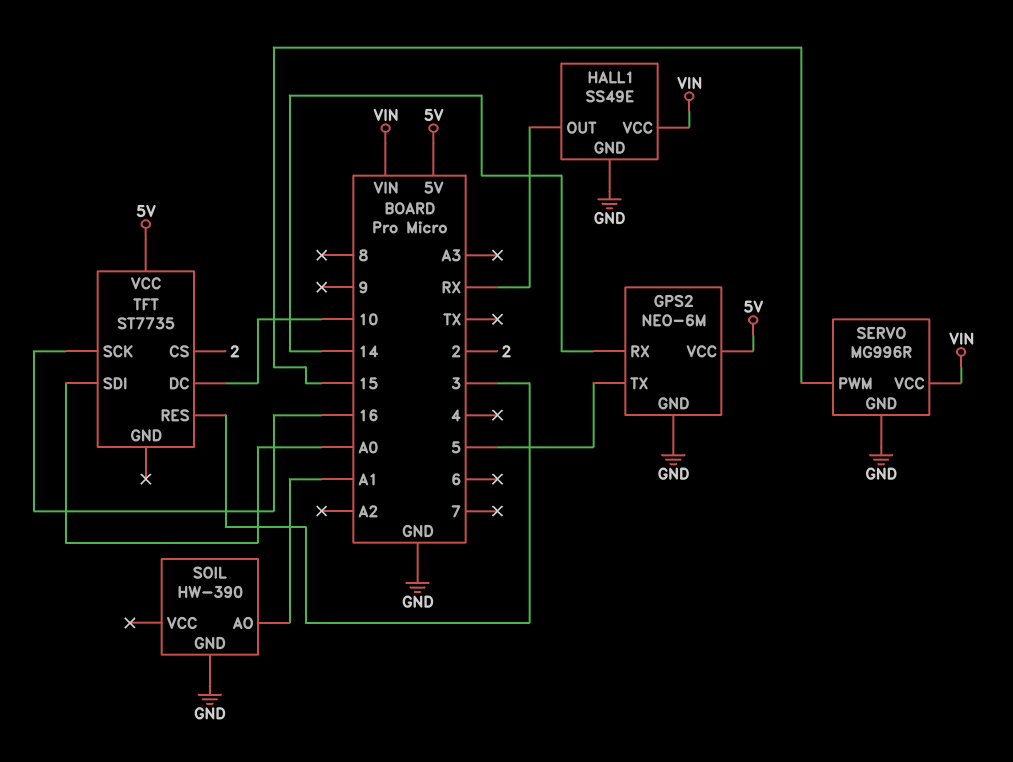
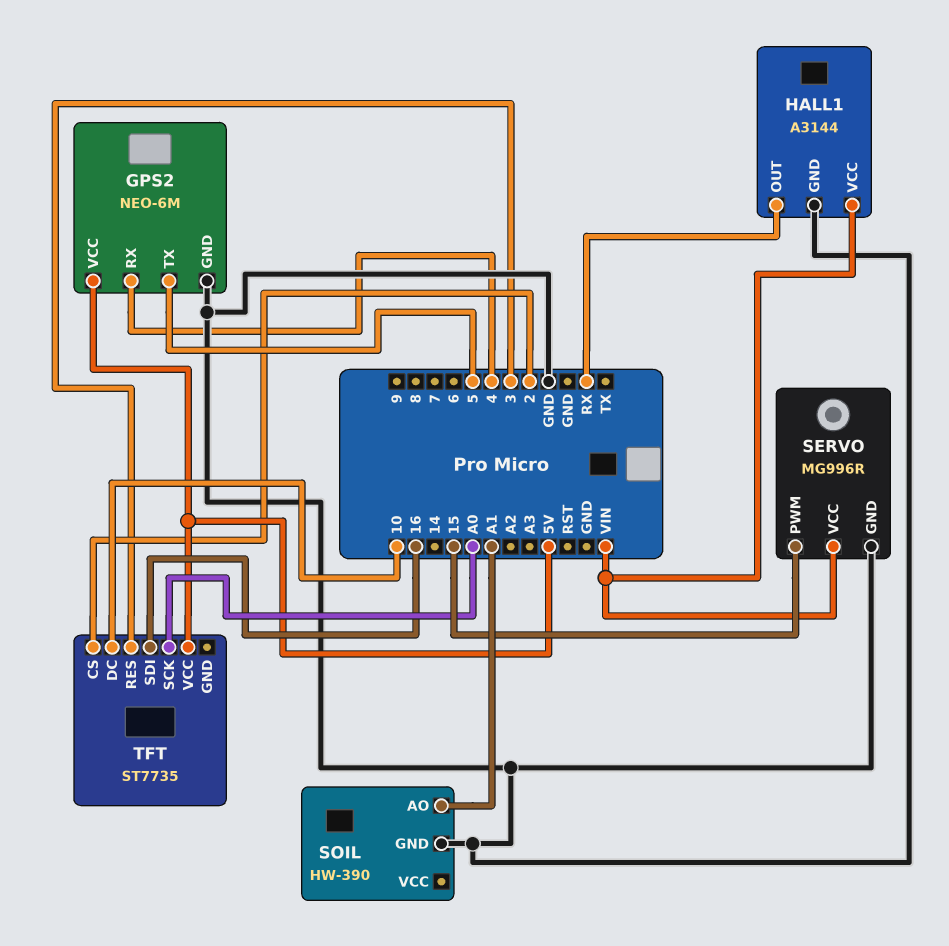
GPS2 pin RX: 14 -> 4
HALL1: SS49E -> A3144
TFT pin SCK: 16 -> A0
TFT pin SDI: A0 -> 16

